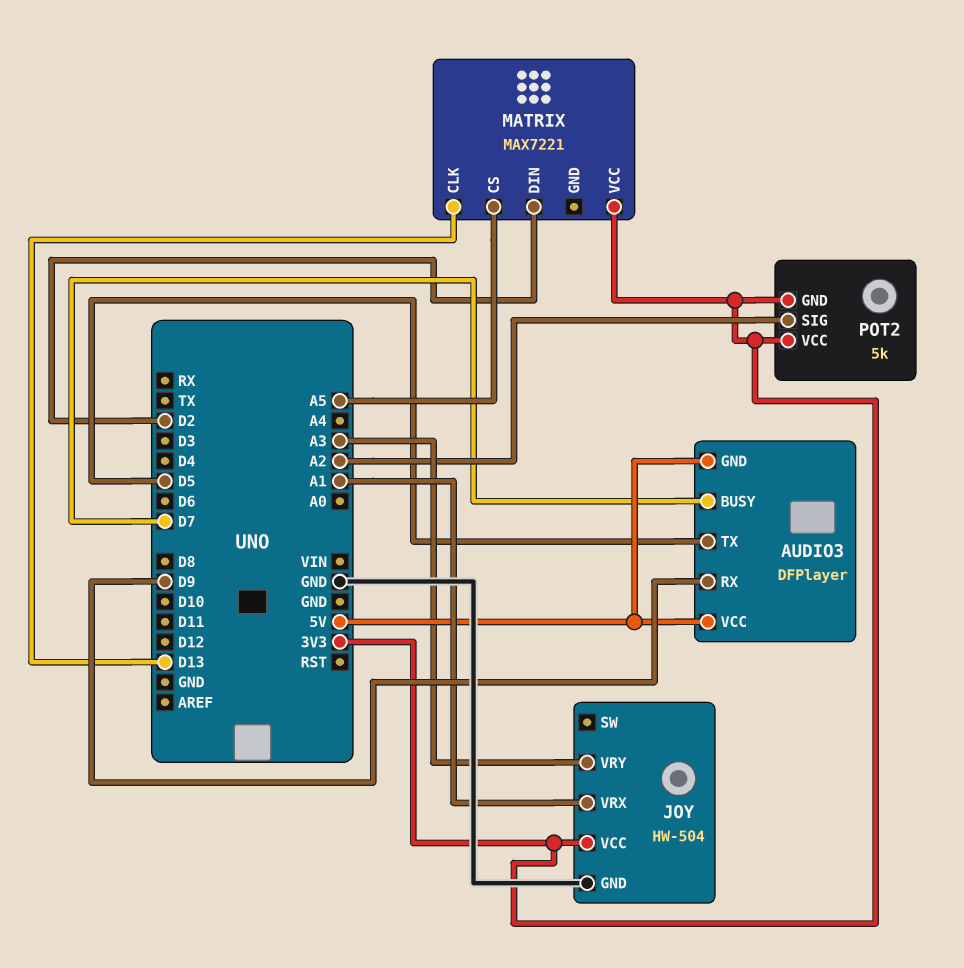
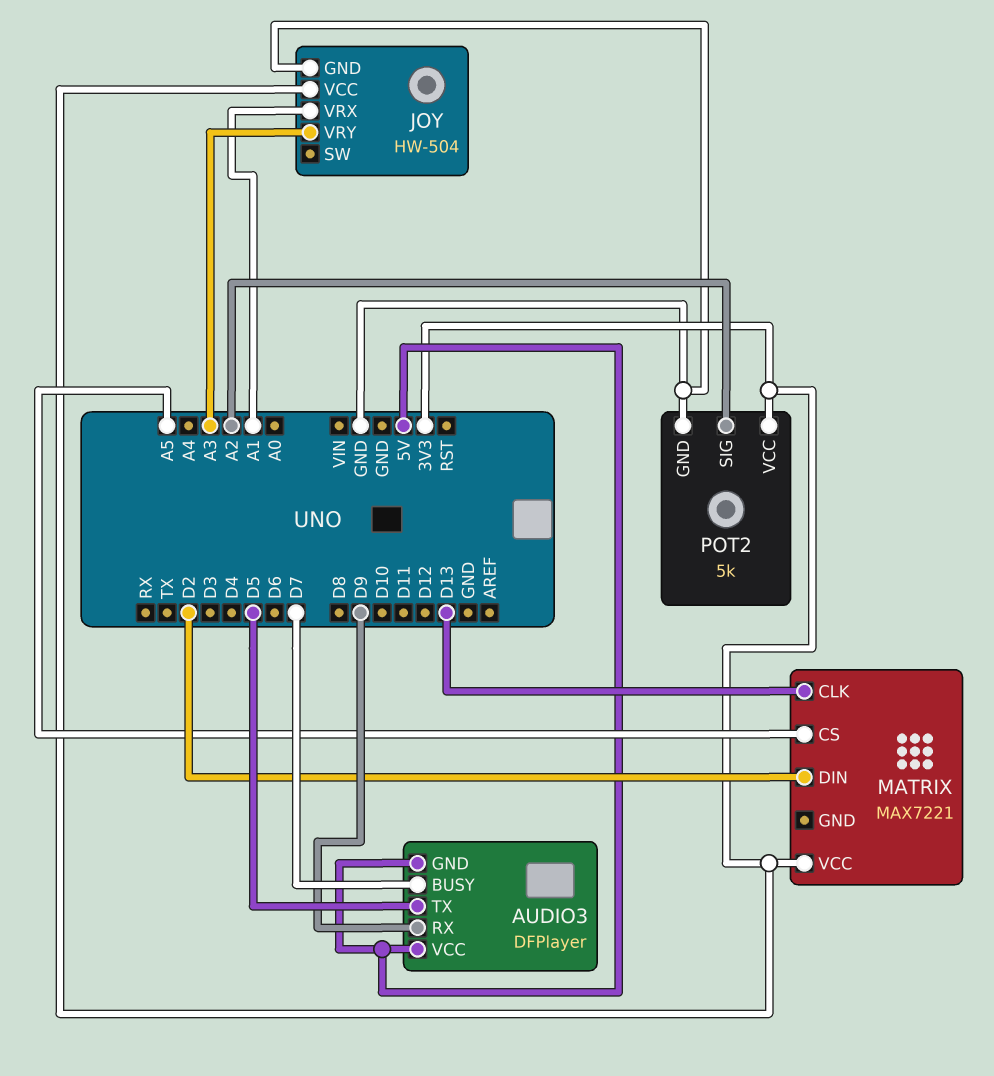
POT2 pin GND: 3V3 -> GND

